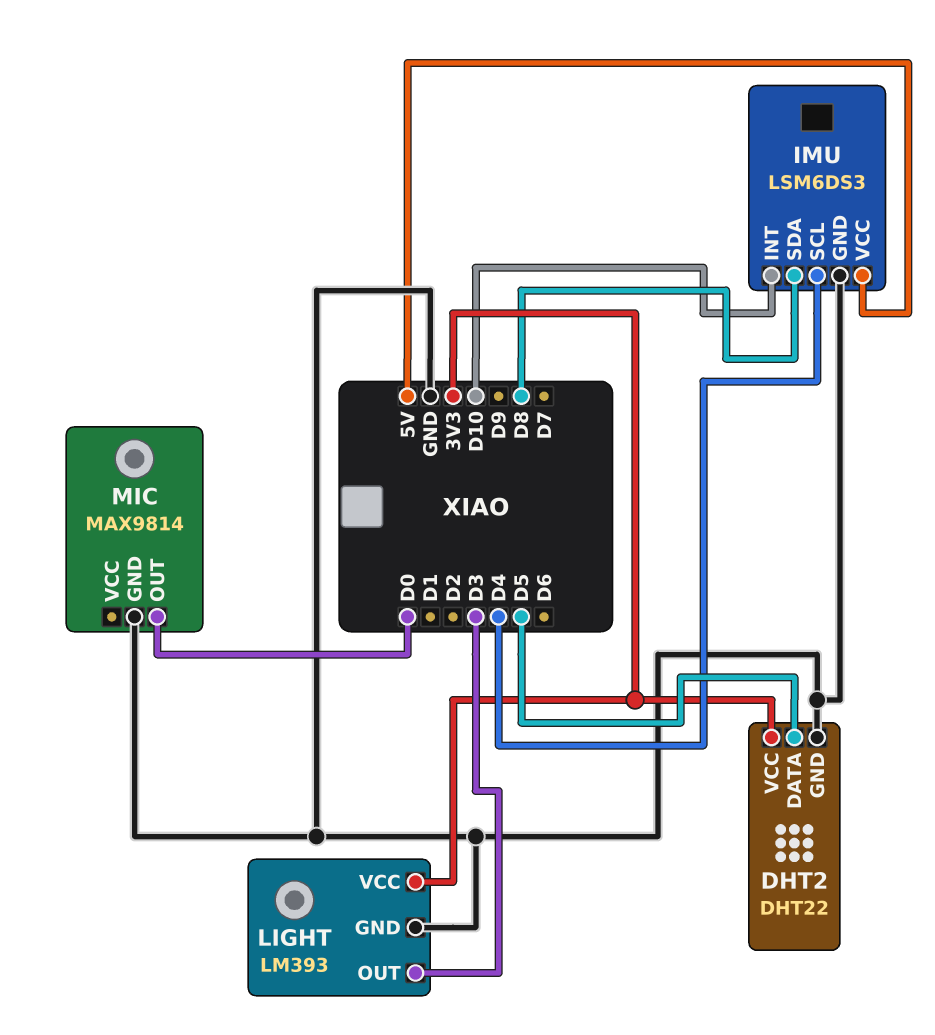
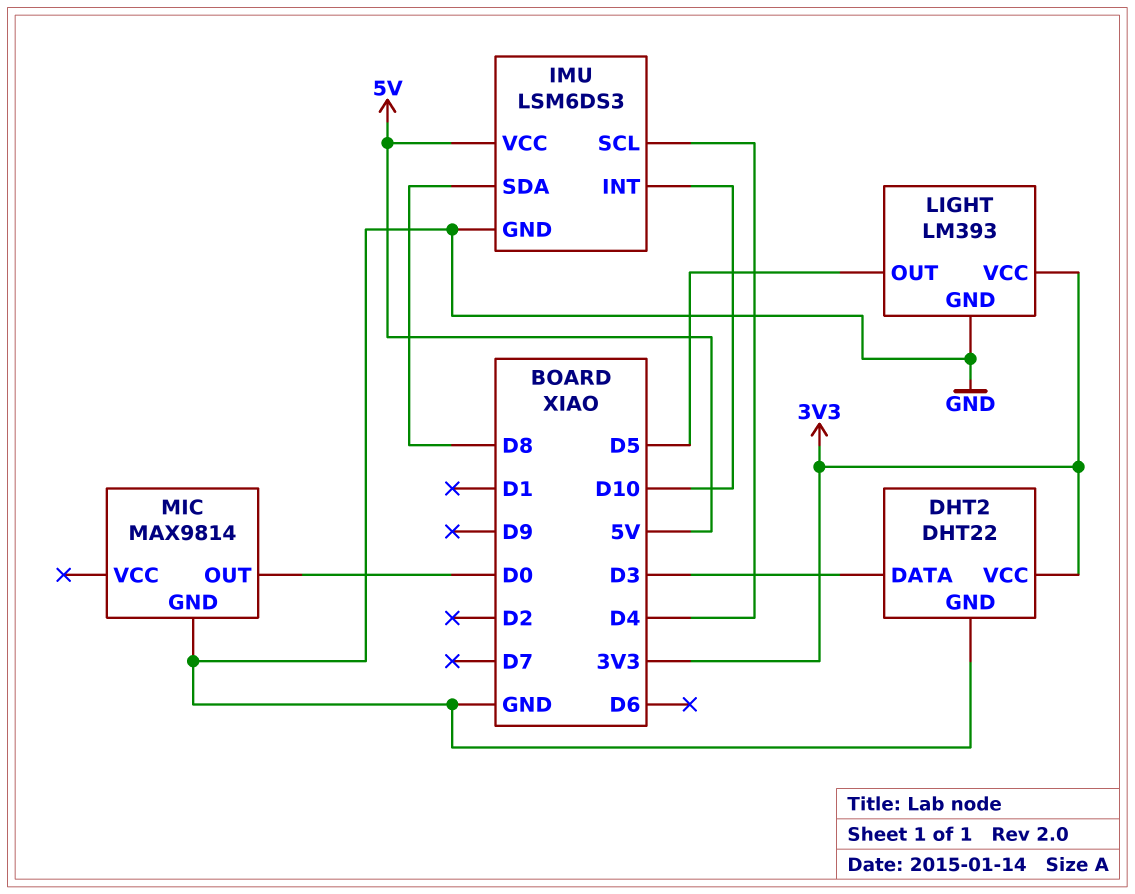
DHT2 pin DATA: D5 -> D3
LIGHT pin OUT: D3 -> D5

